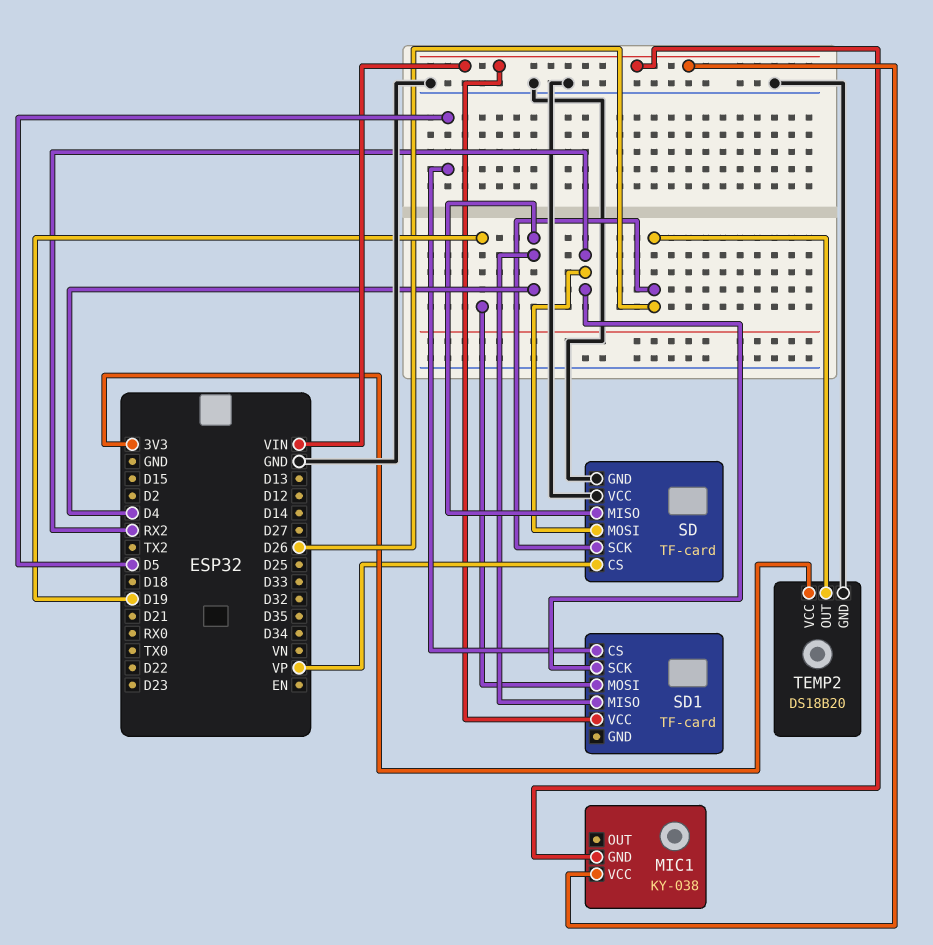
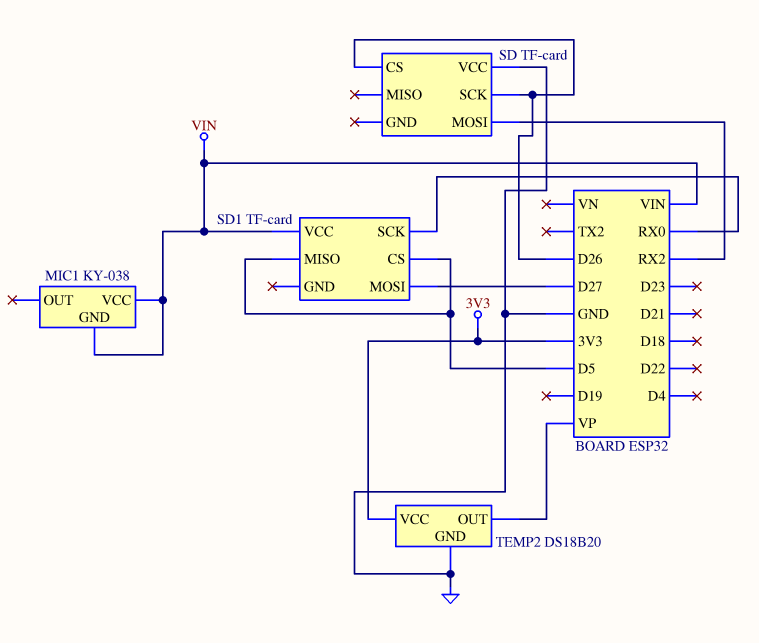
SD pin CS: VP -> D26
SD pin GND: GND -> none
SD pin MISO: D4 -> none
SD1 pin MISO: D4 -> D5
SD1 pin MOSI: D19 -> D27
SD1 pin SCK: RX2 -> RX0
TEMP2 pin OUT: D26 -> VP

